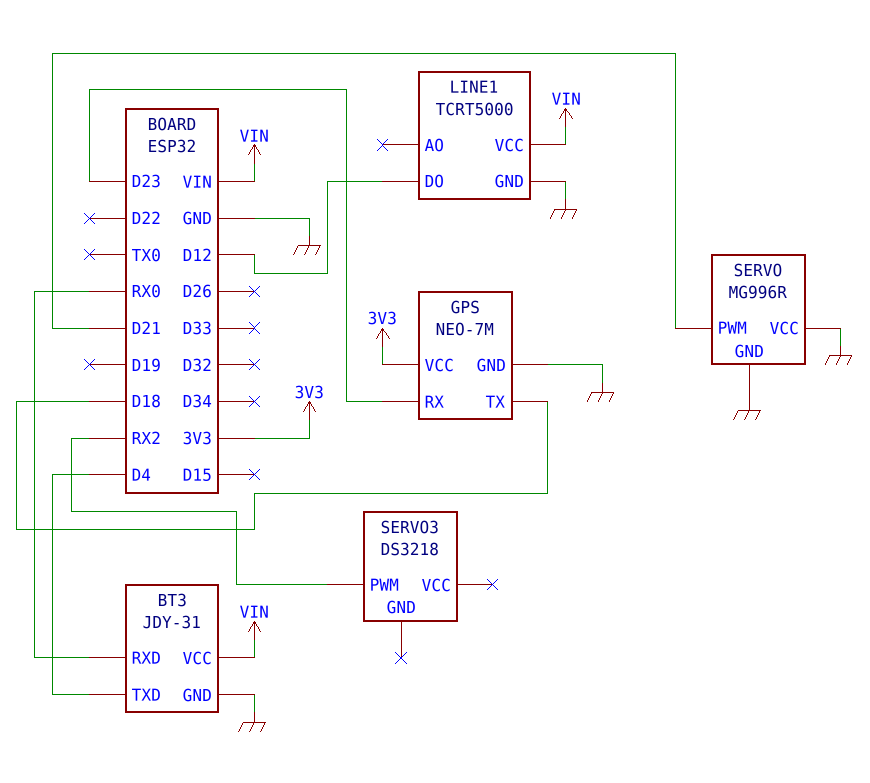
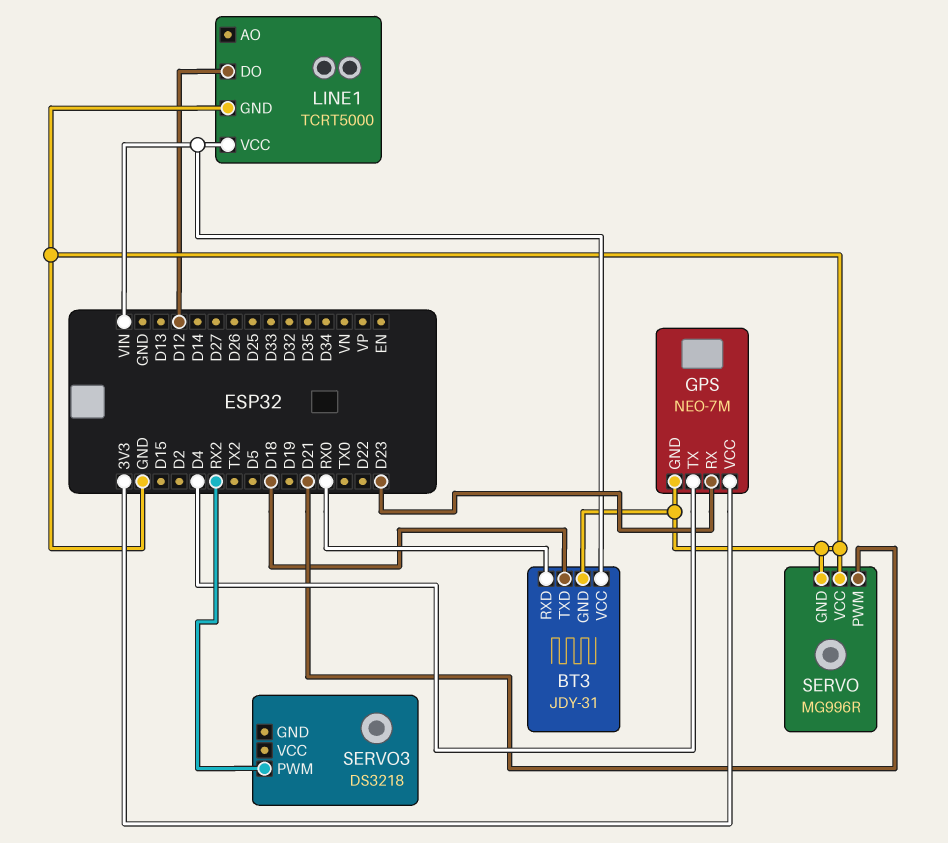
BT3 pin TXD: D4 -> D18
GPS pin TX: D18 -> D4

